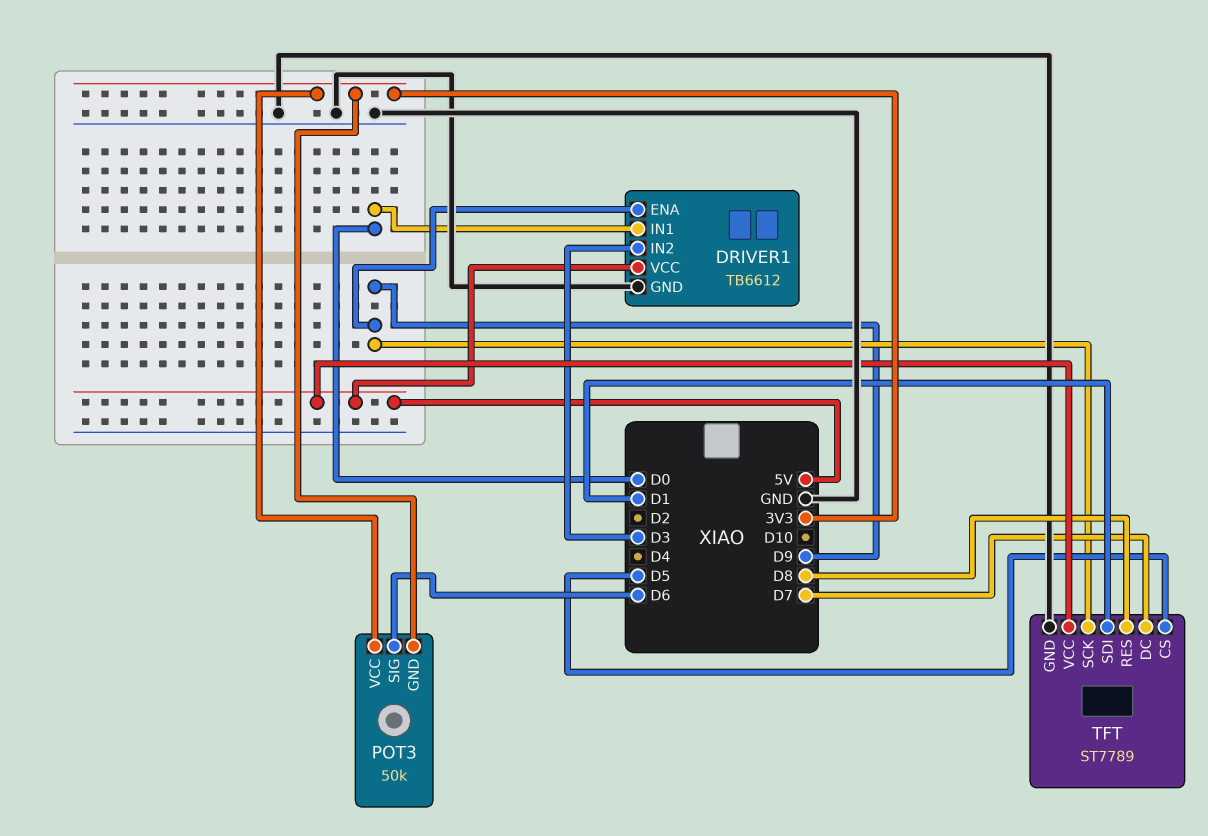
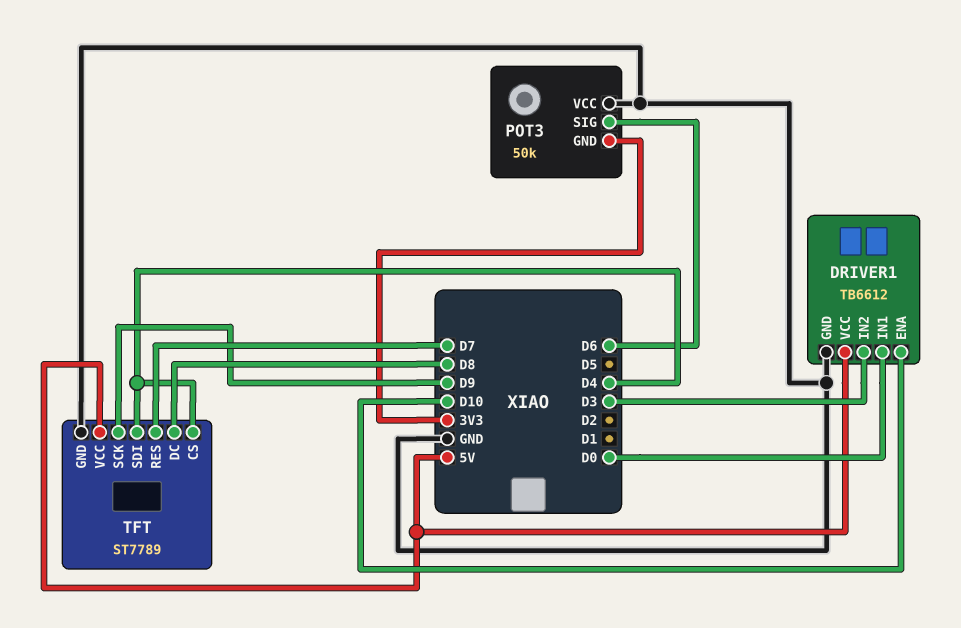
DRIVER1 pin ENA: D9 -> D10
POT3 pin VCC: 3V3 -> GND
TFT pin CS: D5 -> D4
TFT pin DC: D7 -> D8
TFT pin RES: D8 -> D7
TFT pin SDI: D1 -> D4

